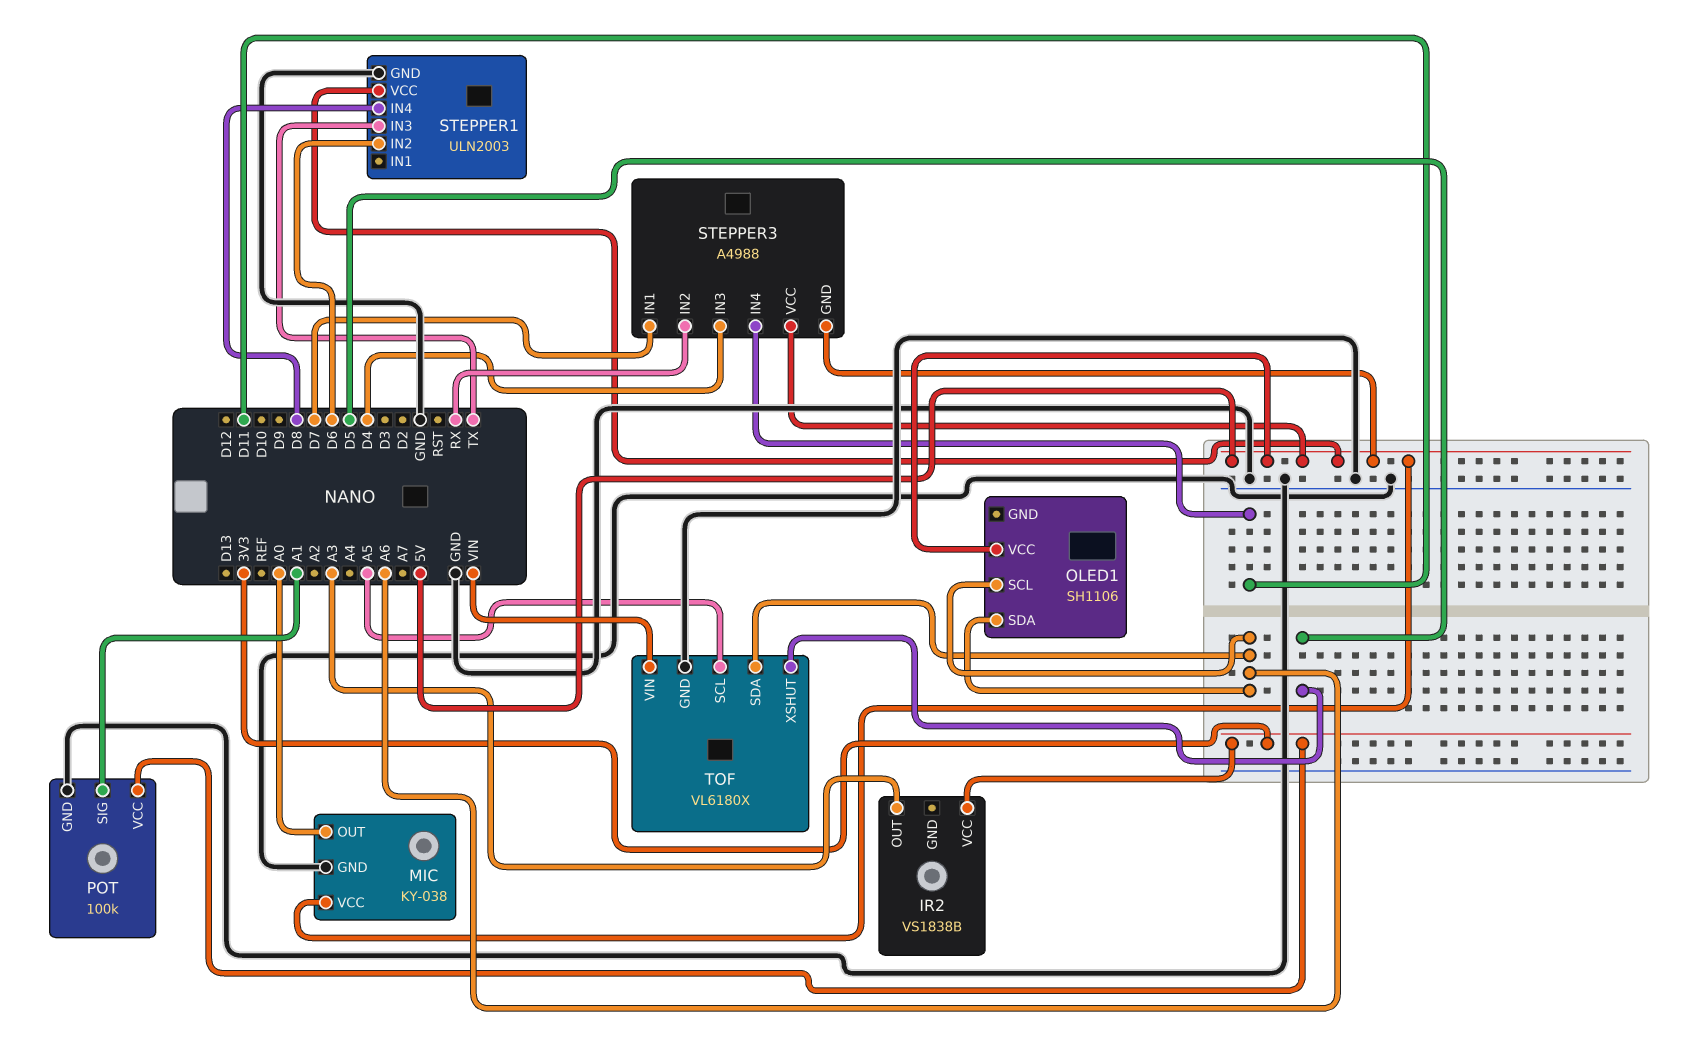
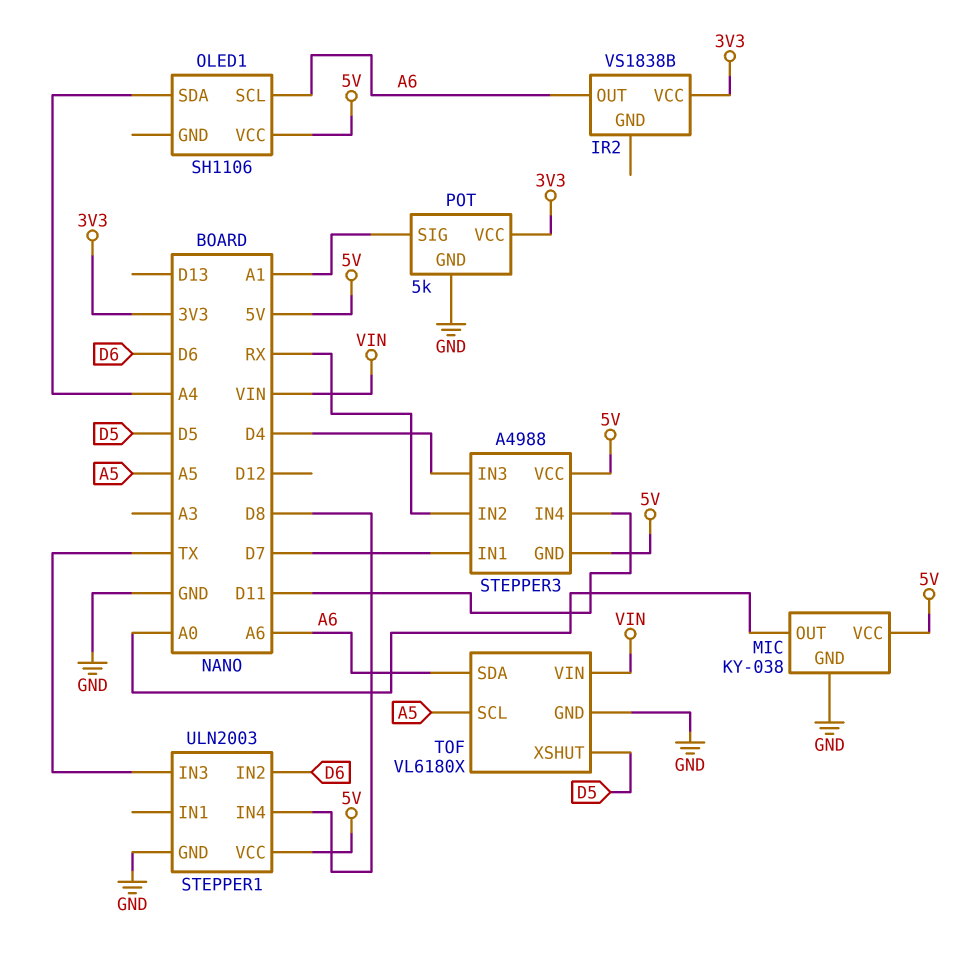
IR2 pin OUT: A3 -> A6
OLED1 pin SDA: A6 -> A4
POT: 100k -> 5k

